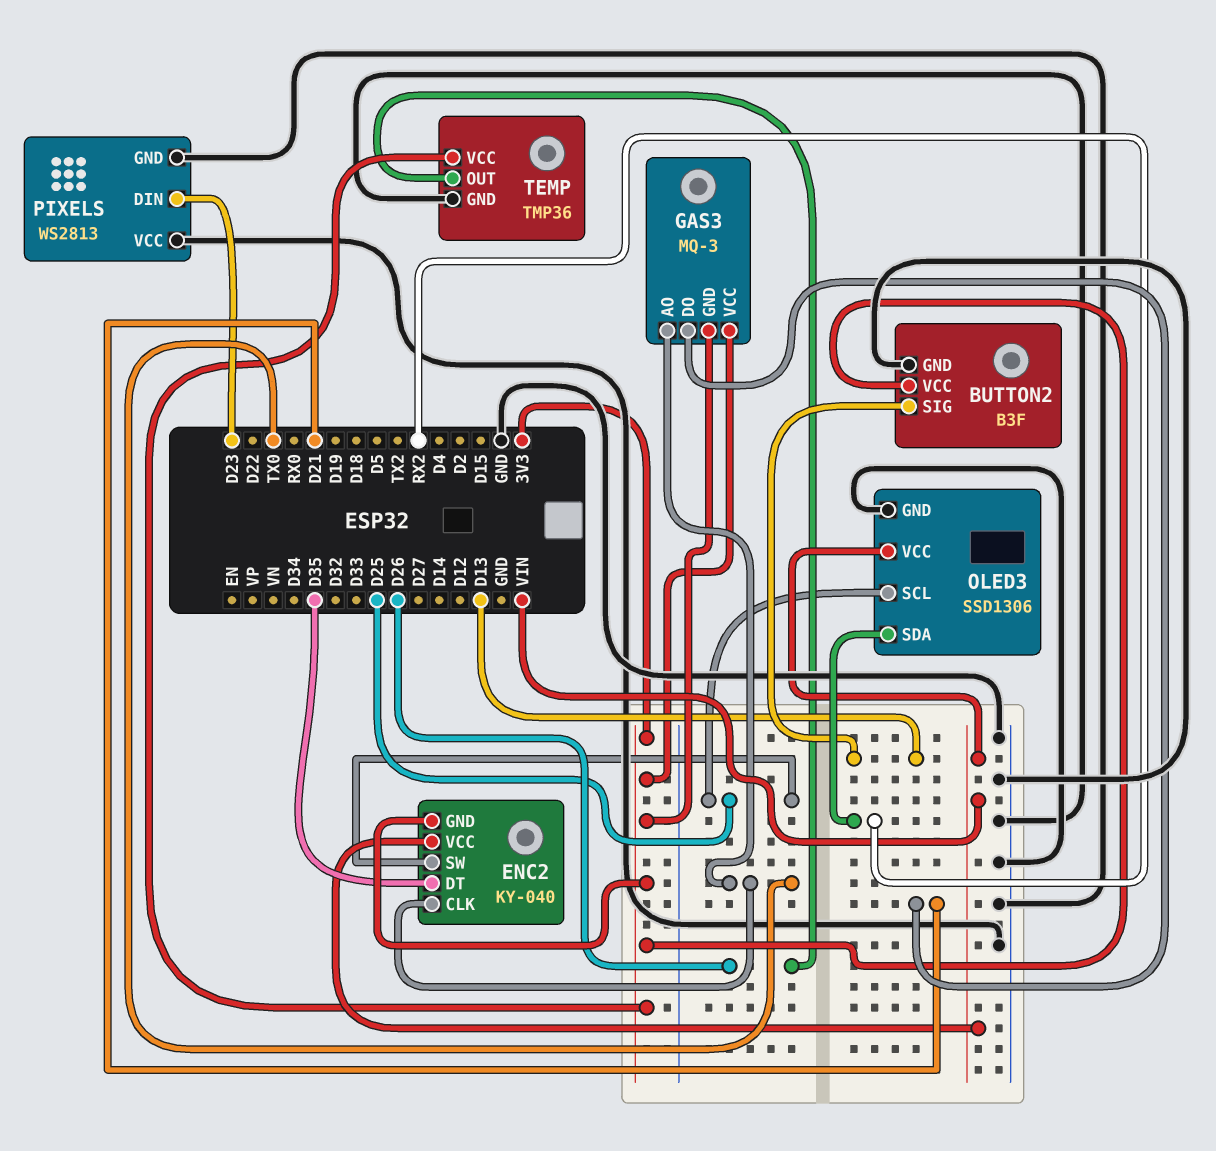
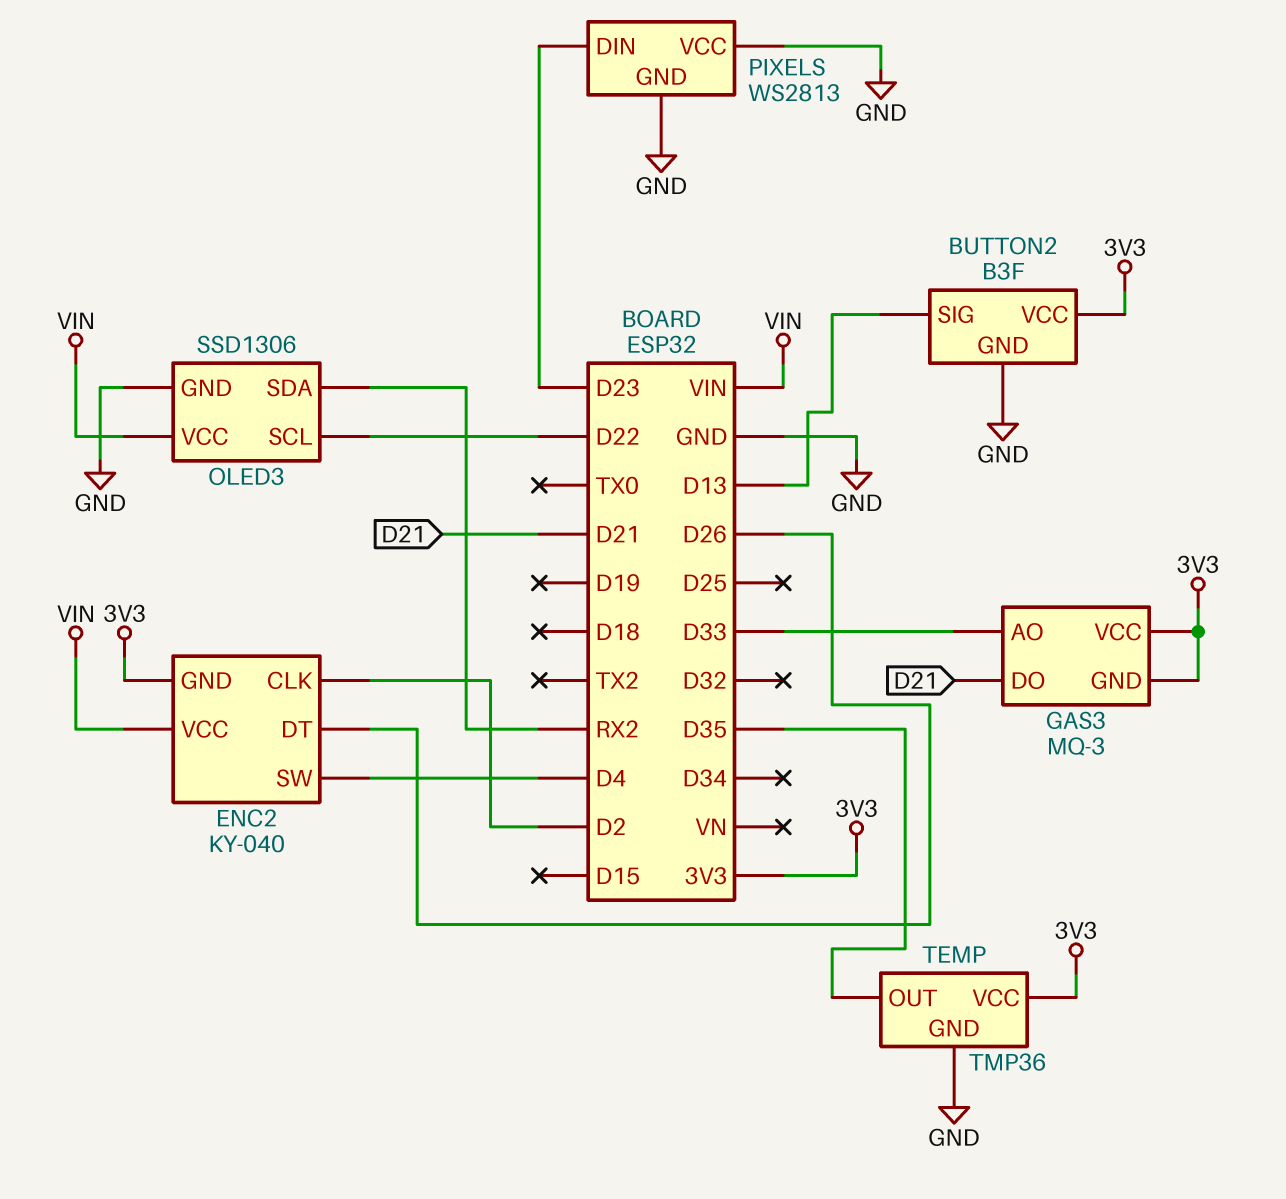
ENC2 pin CLK: TX0 -> D2
ENC2 pin DT: D35 -> D26
ENC2 pin SW: D25 -> D4
GAS3 pin AO: TX0 -> D33
OLED3 pin SCL: D25 -> D22
TEMP pin OUT: D26 -> D35

